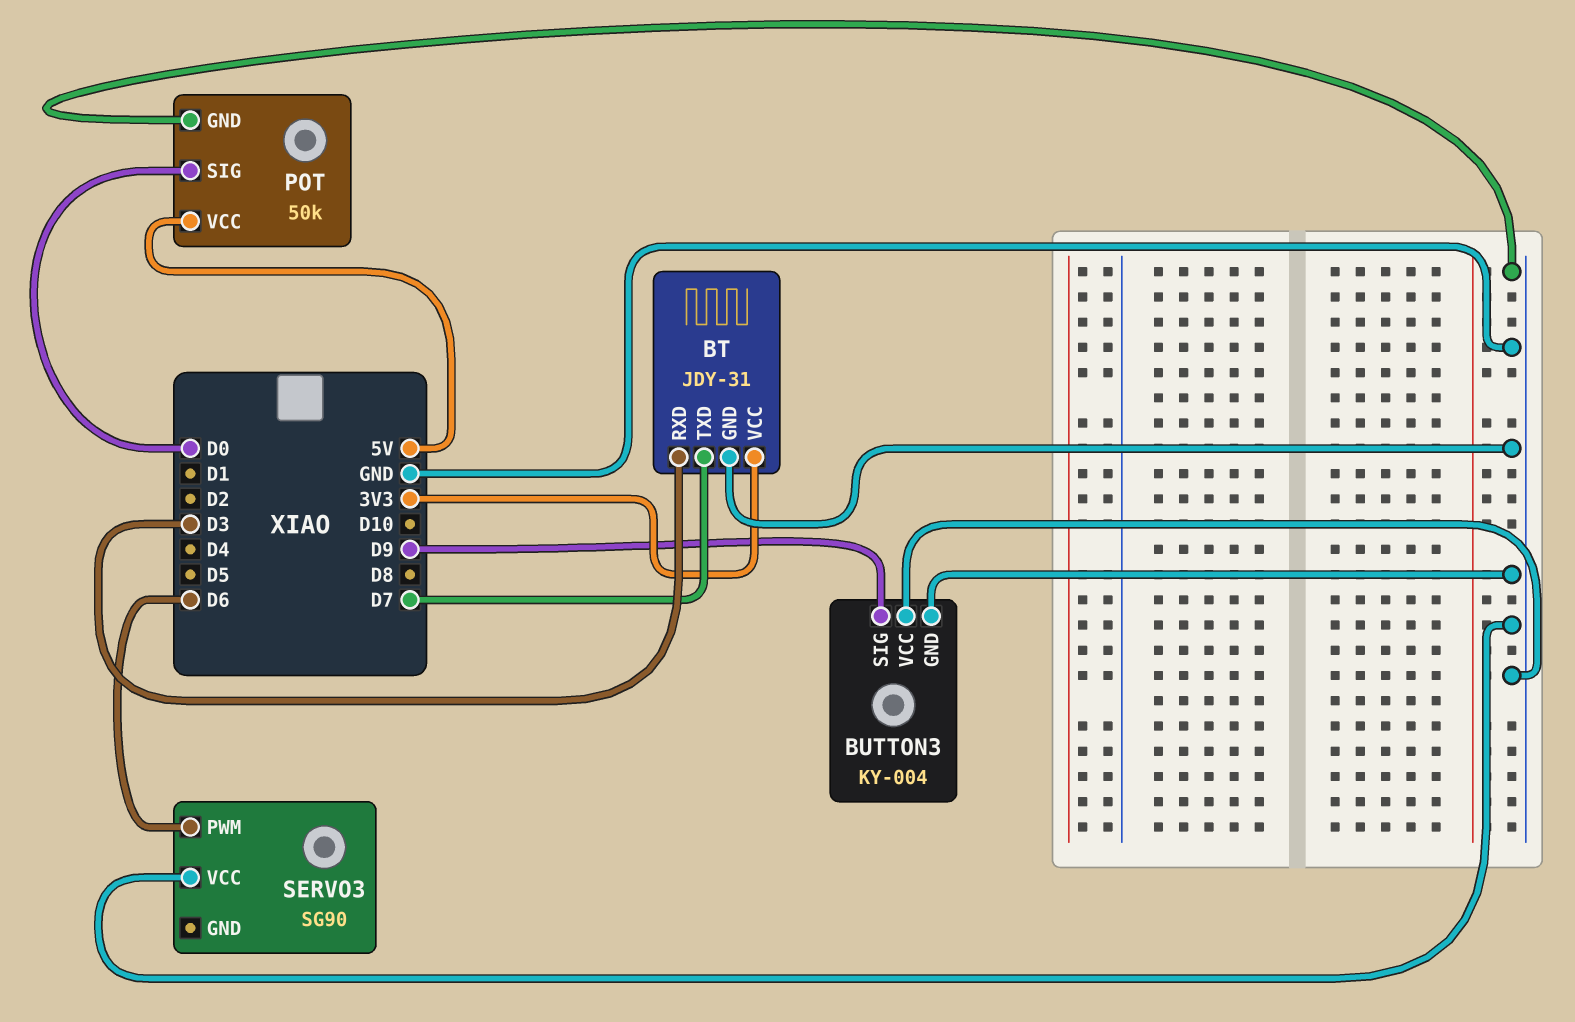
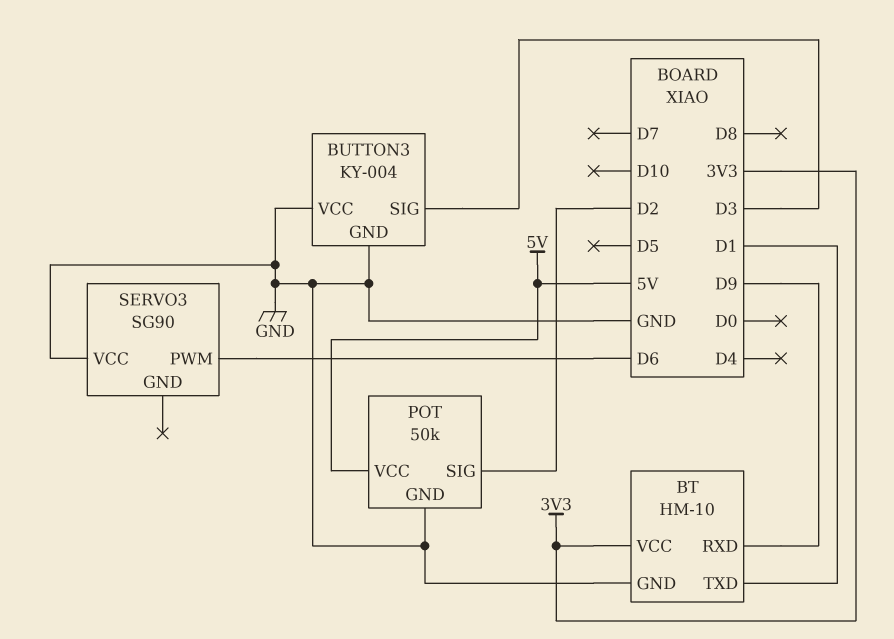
BT: JDY-31 -> HM-10
BT pin RXD: D3 -> D9
BT pin TXD: D7 -> D1
BUTTON3 pin SIG: D9 -> D3
POT pin SIG: D0 -> D2

